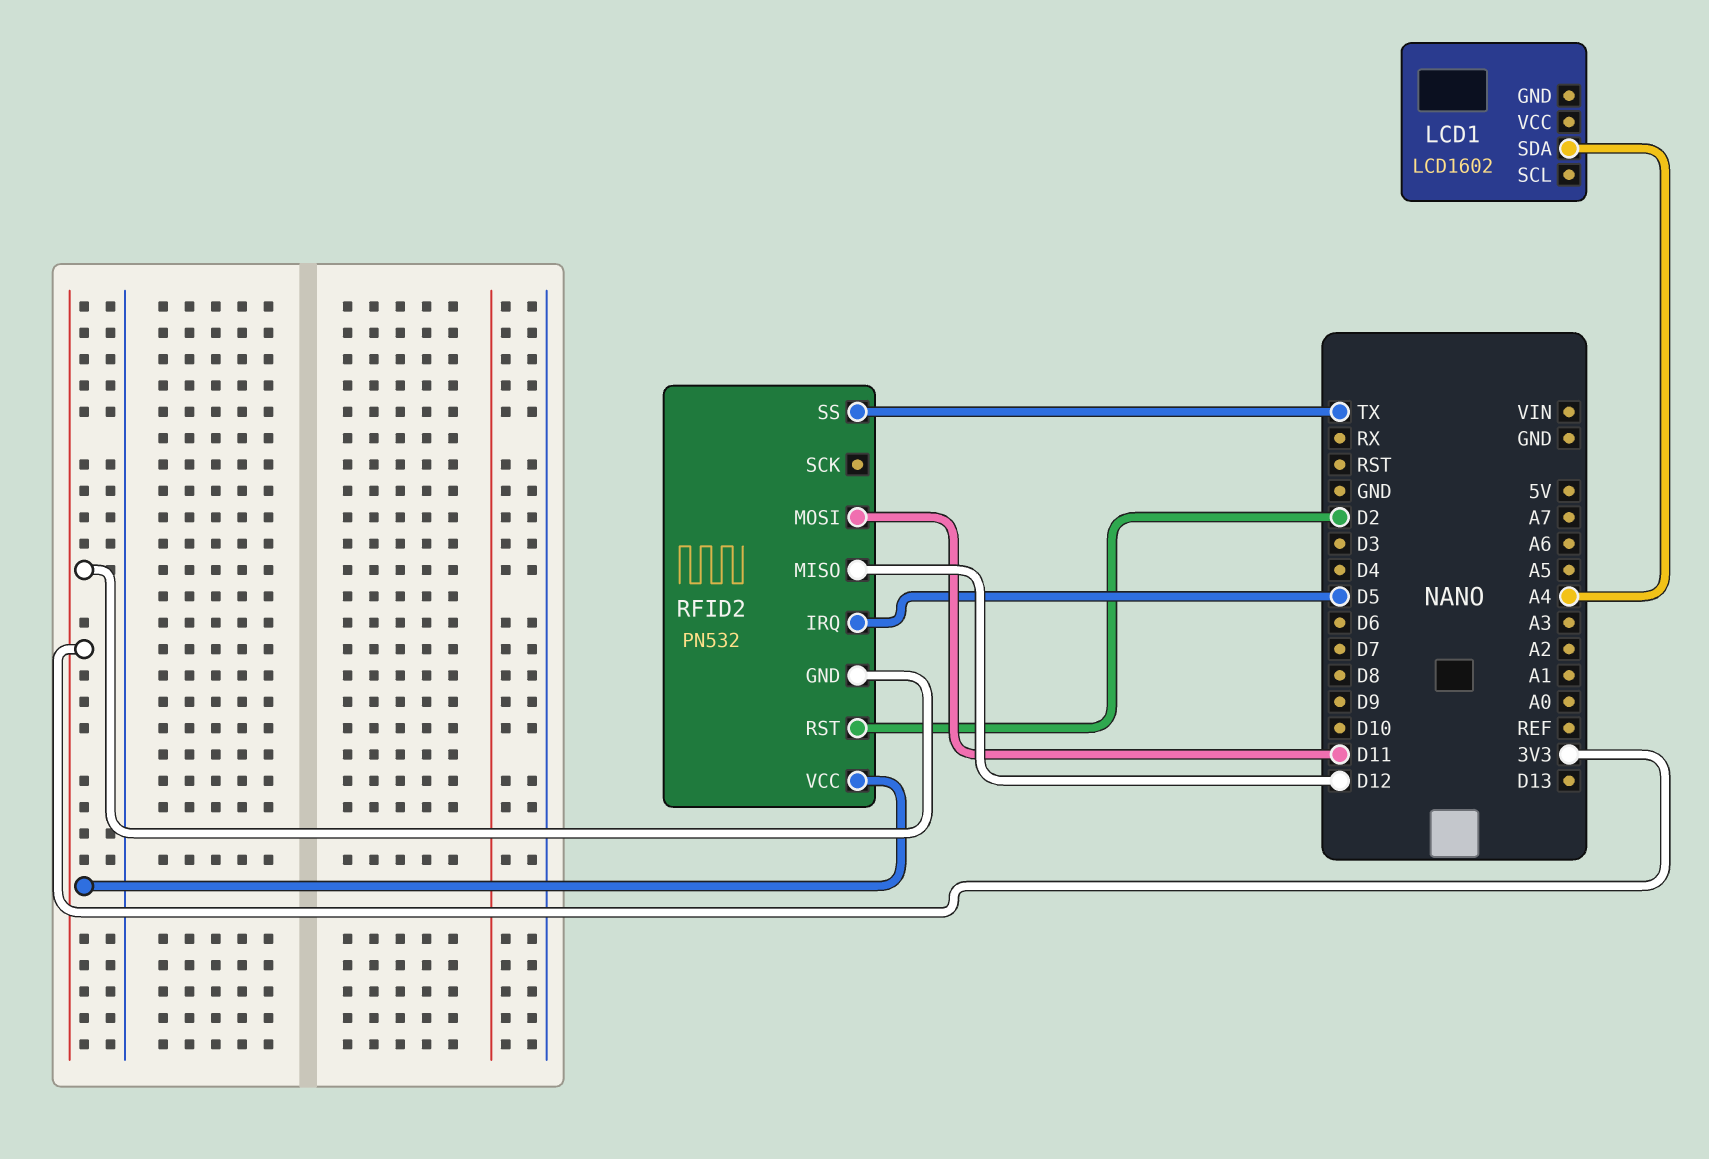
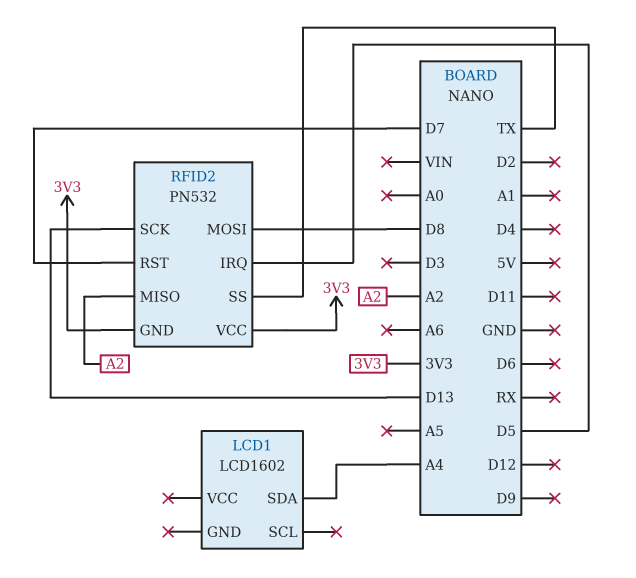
RFID2 pin MISO: D12 -> A2
RFID2 pin MOSI: D11 -> D8
RFID2 pin RST: D2 -> D7
RFID2 pin SCK: none -> D13

